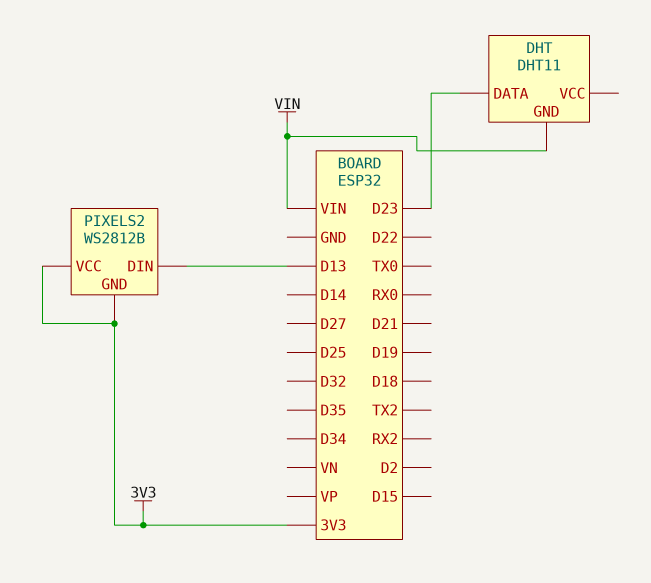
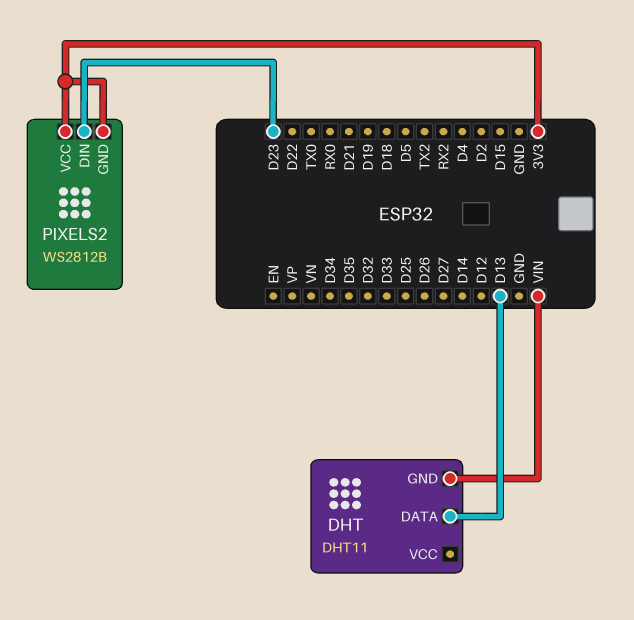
DHT pin DATA: D23 -> D13
PIXELS2 pin DIN: D13 -> D23

